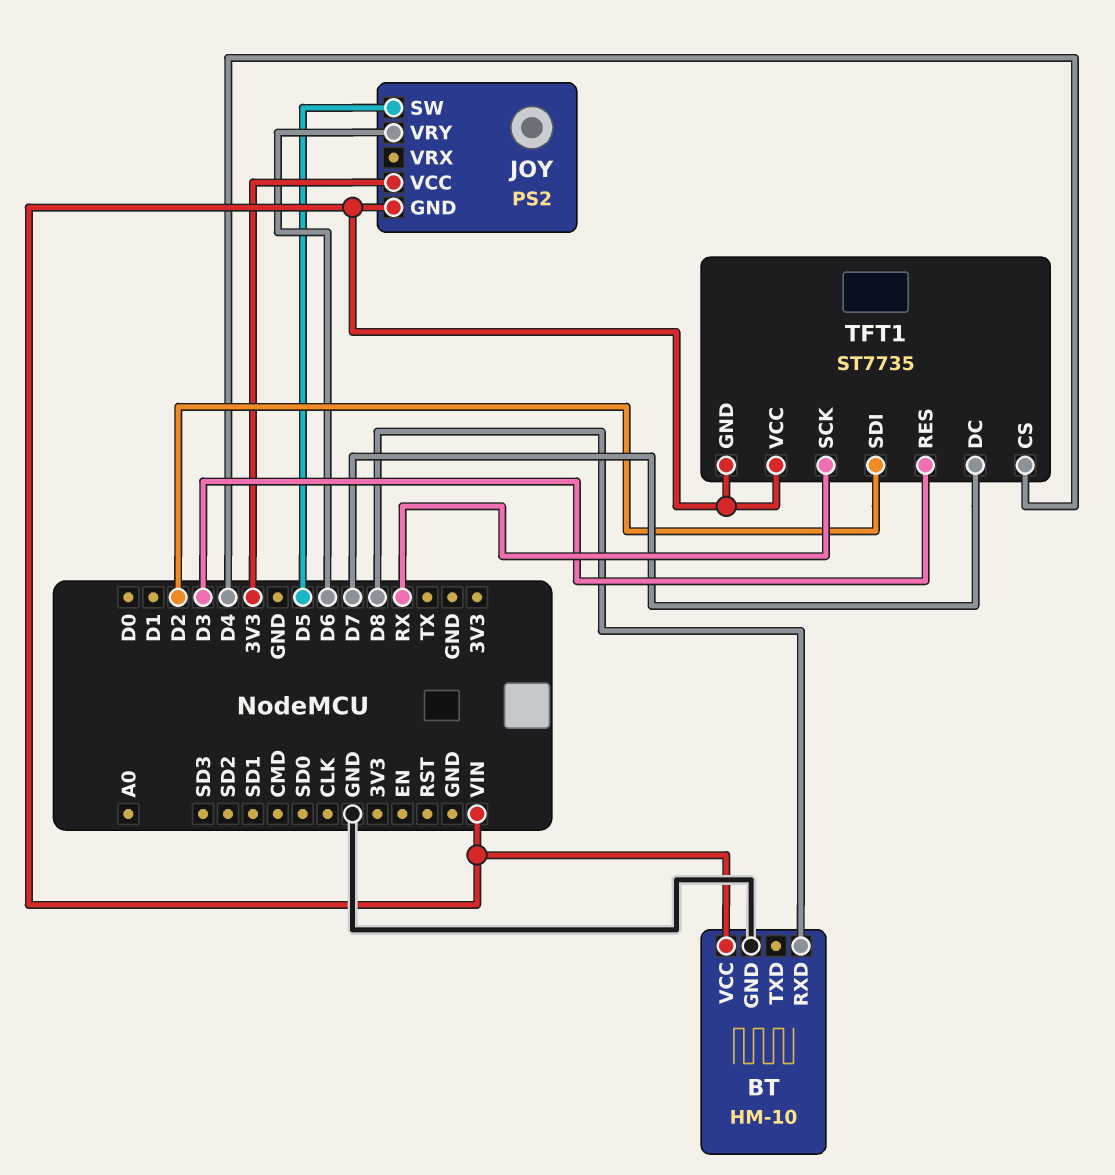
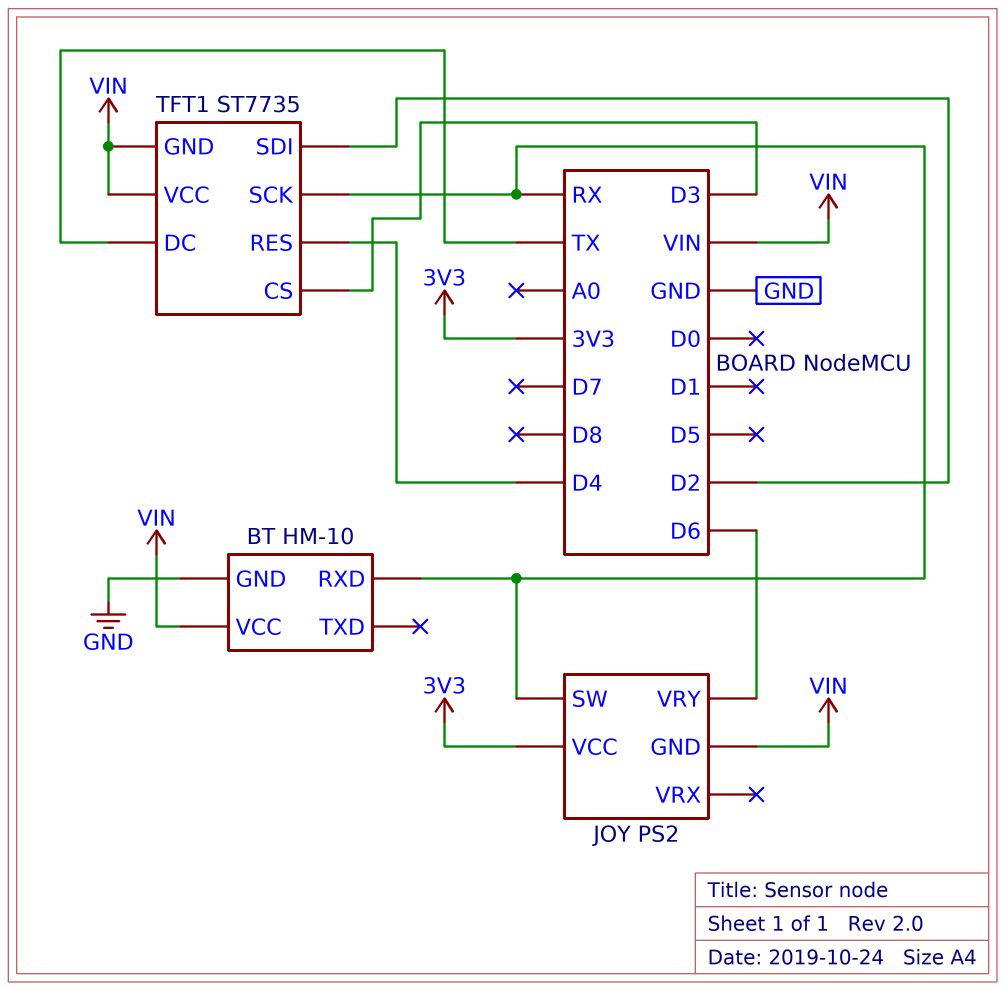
BT pin RXD: D8 -> RX
JOY pin SW: D5 -> RX
TFT1 pin CS: D4 -> D3
TFT1 pin DC: D7 -> TX
TFT1 pin RES: D3 -> D4

